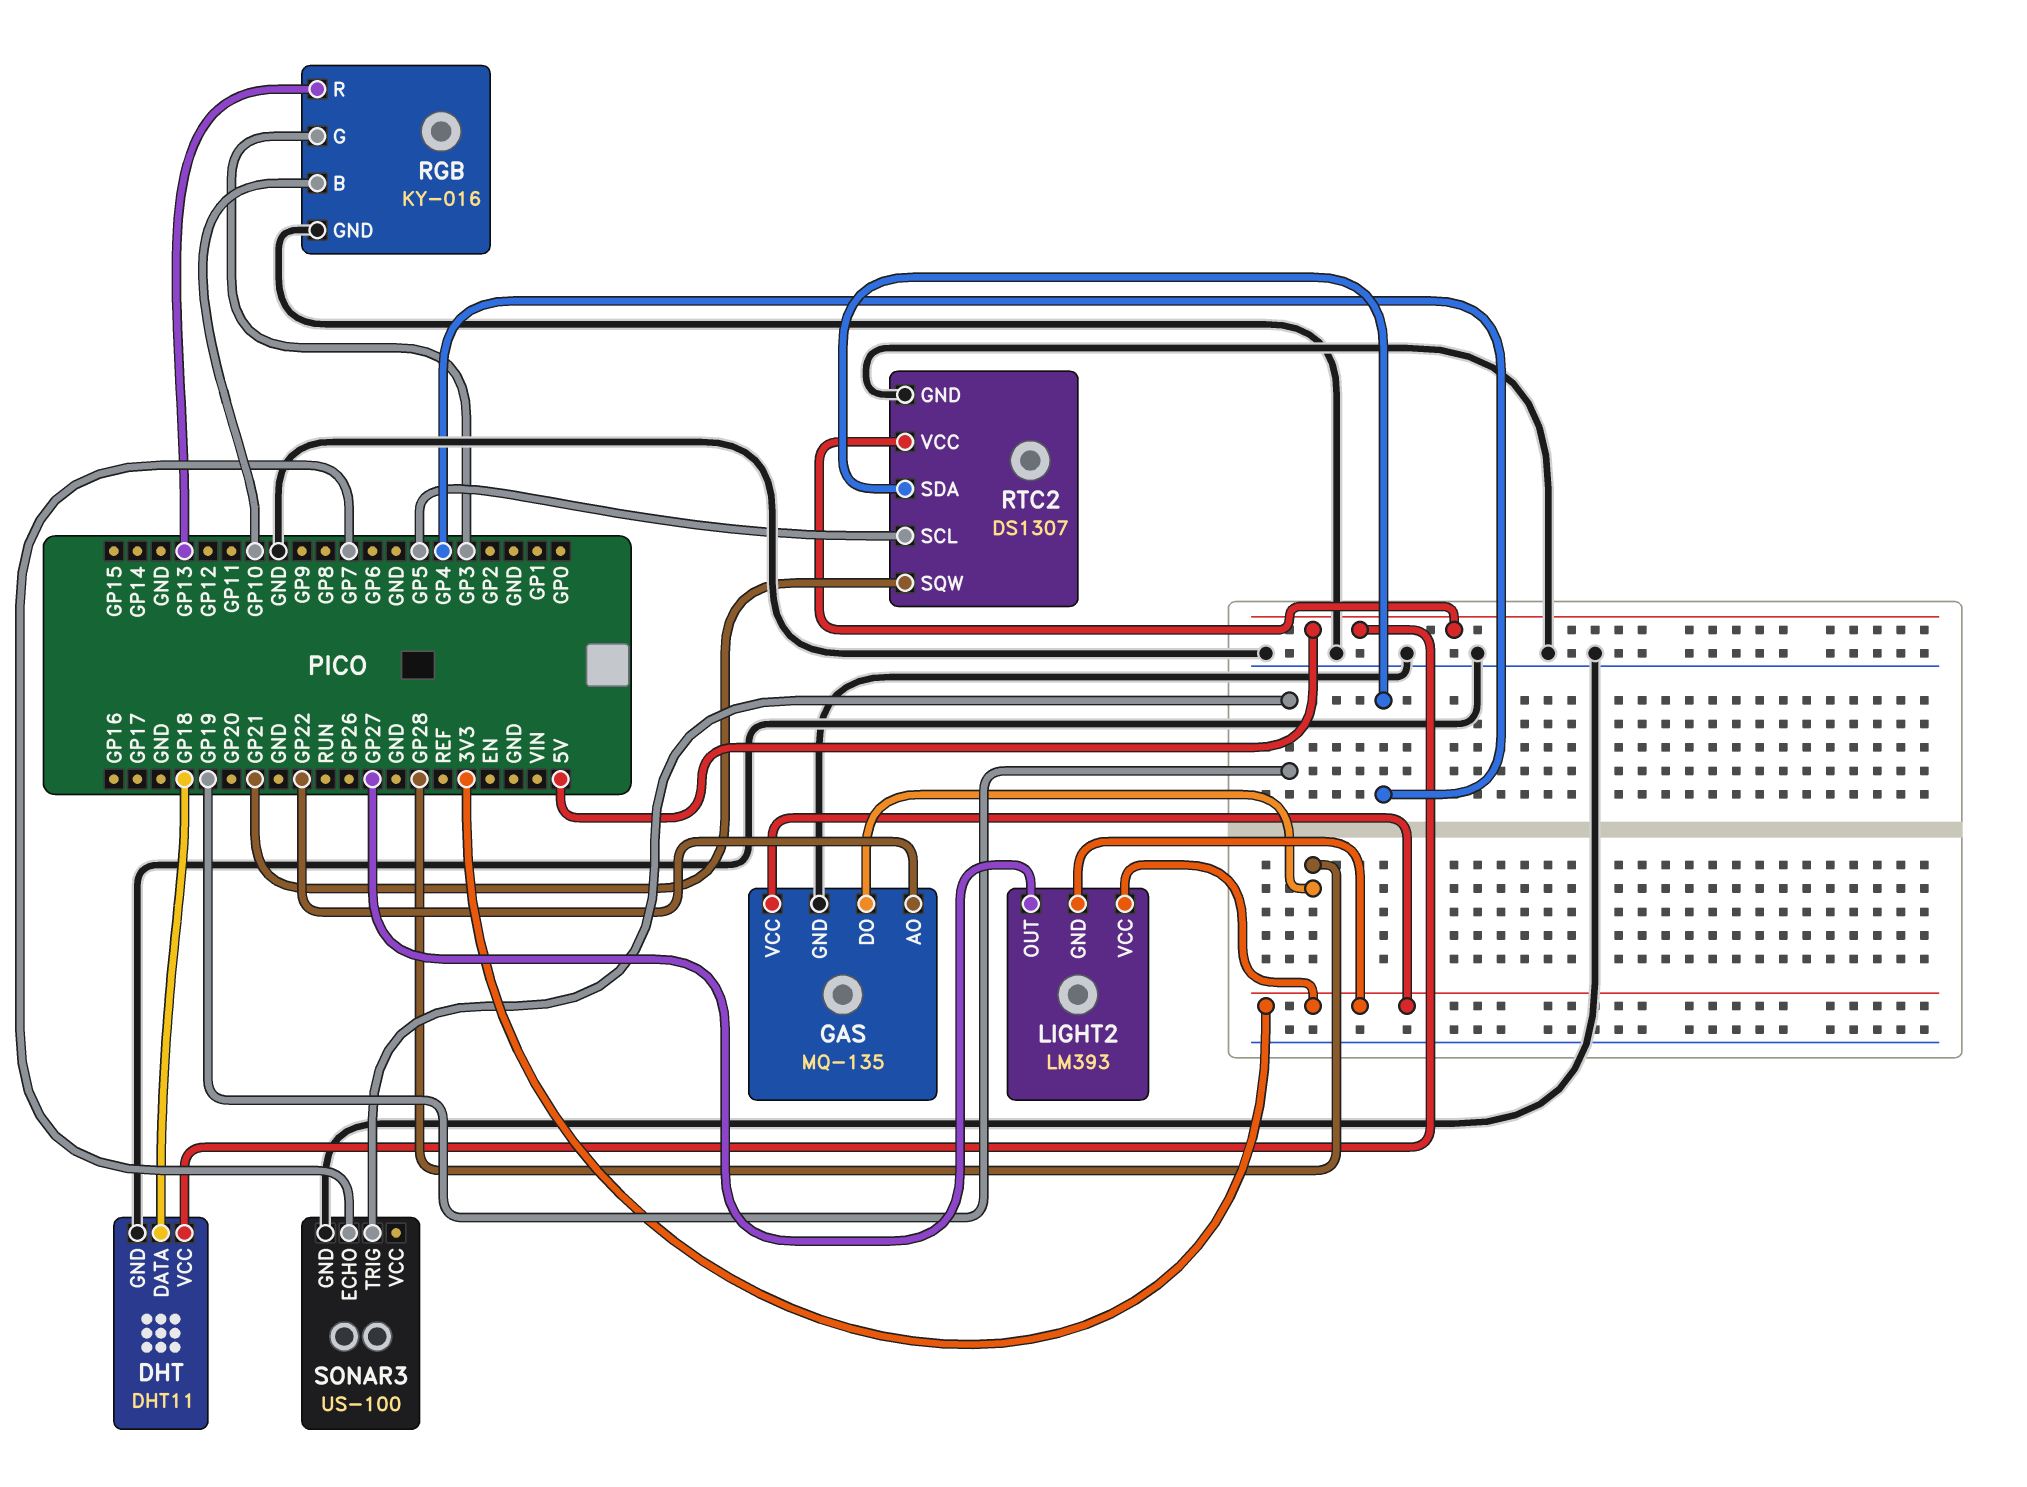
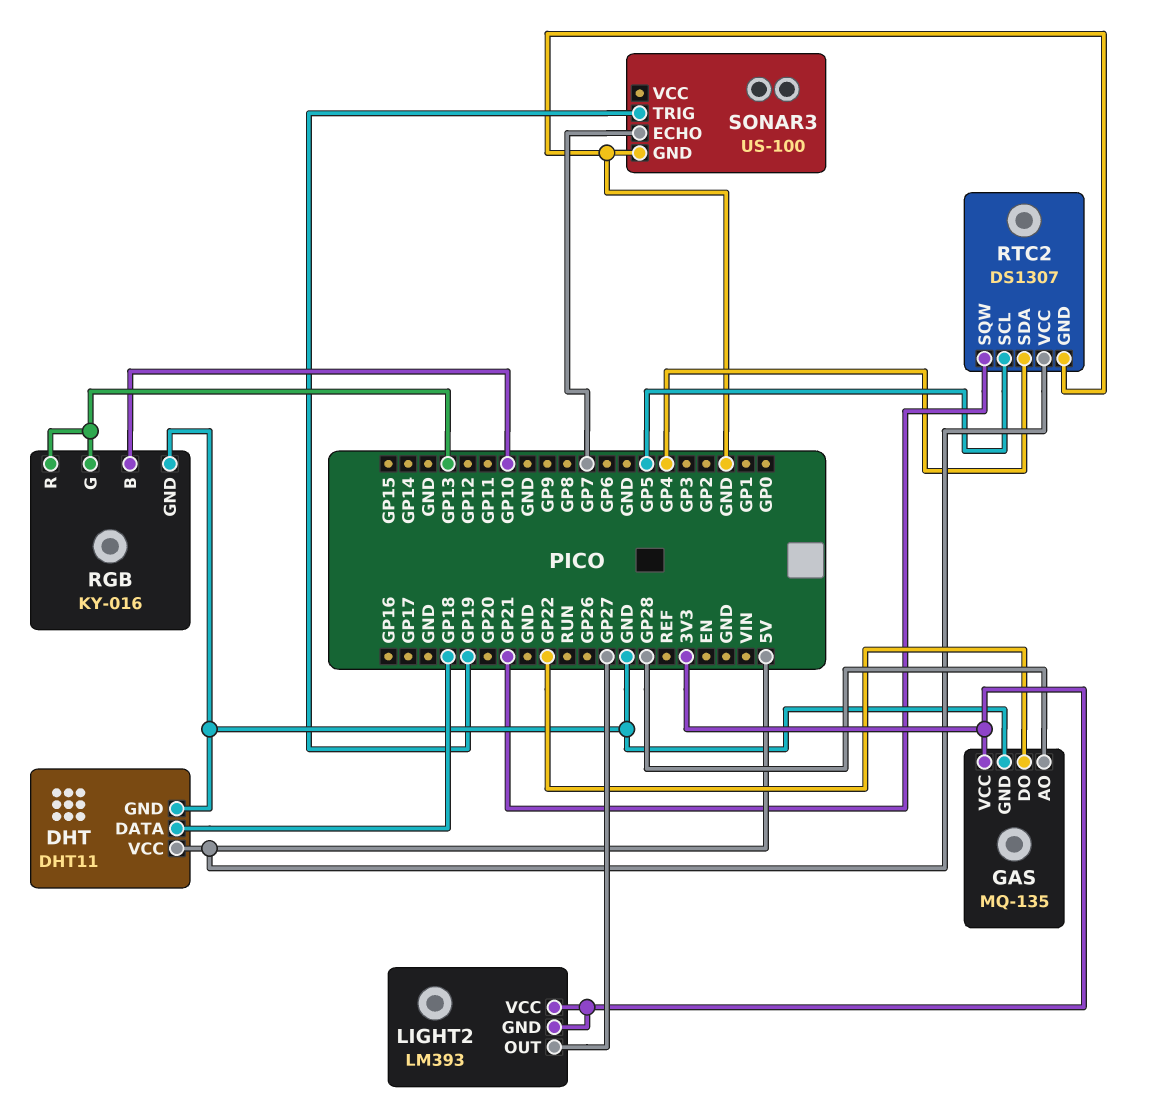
GAS pin AO: GP22 -> GP28
GAS pin DO: GP28 -> GP22
RGB pin G: GP3 -> GP13

